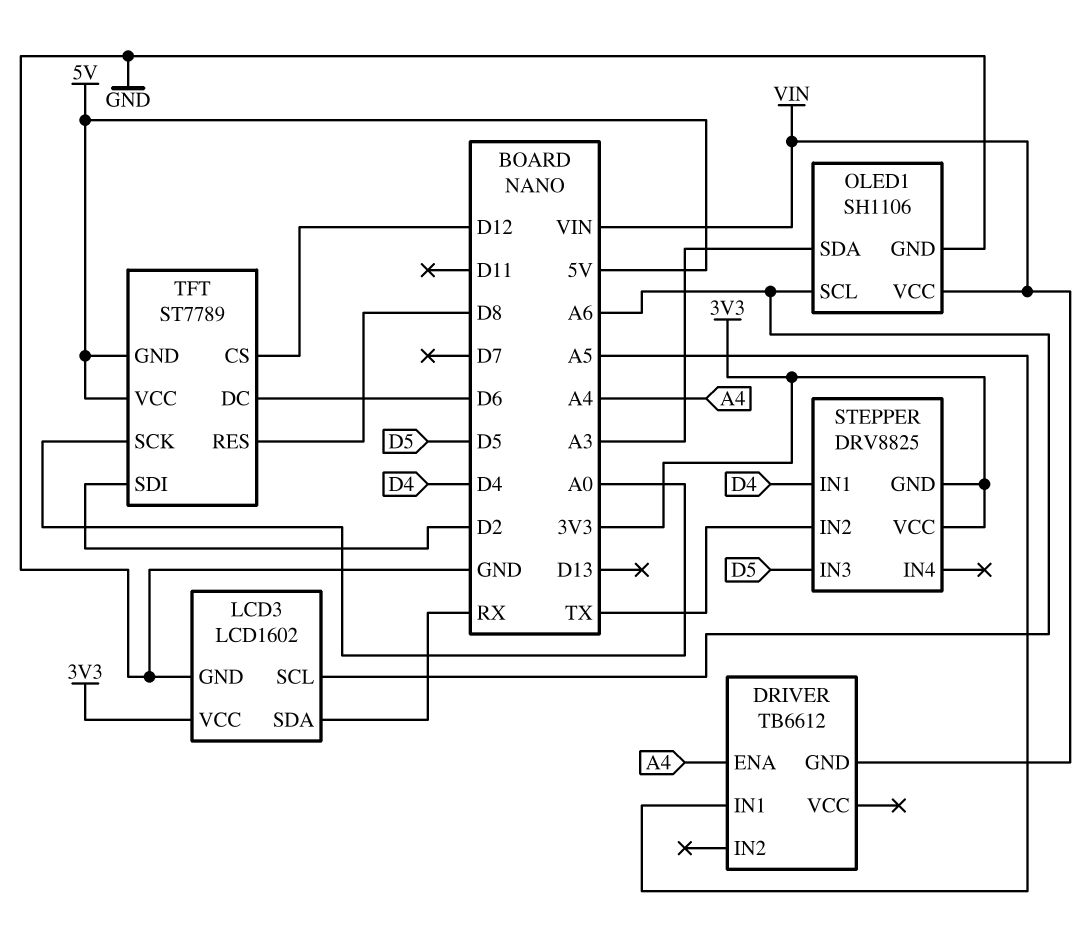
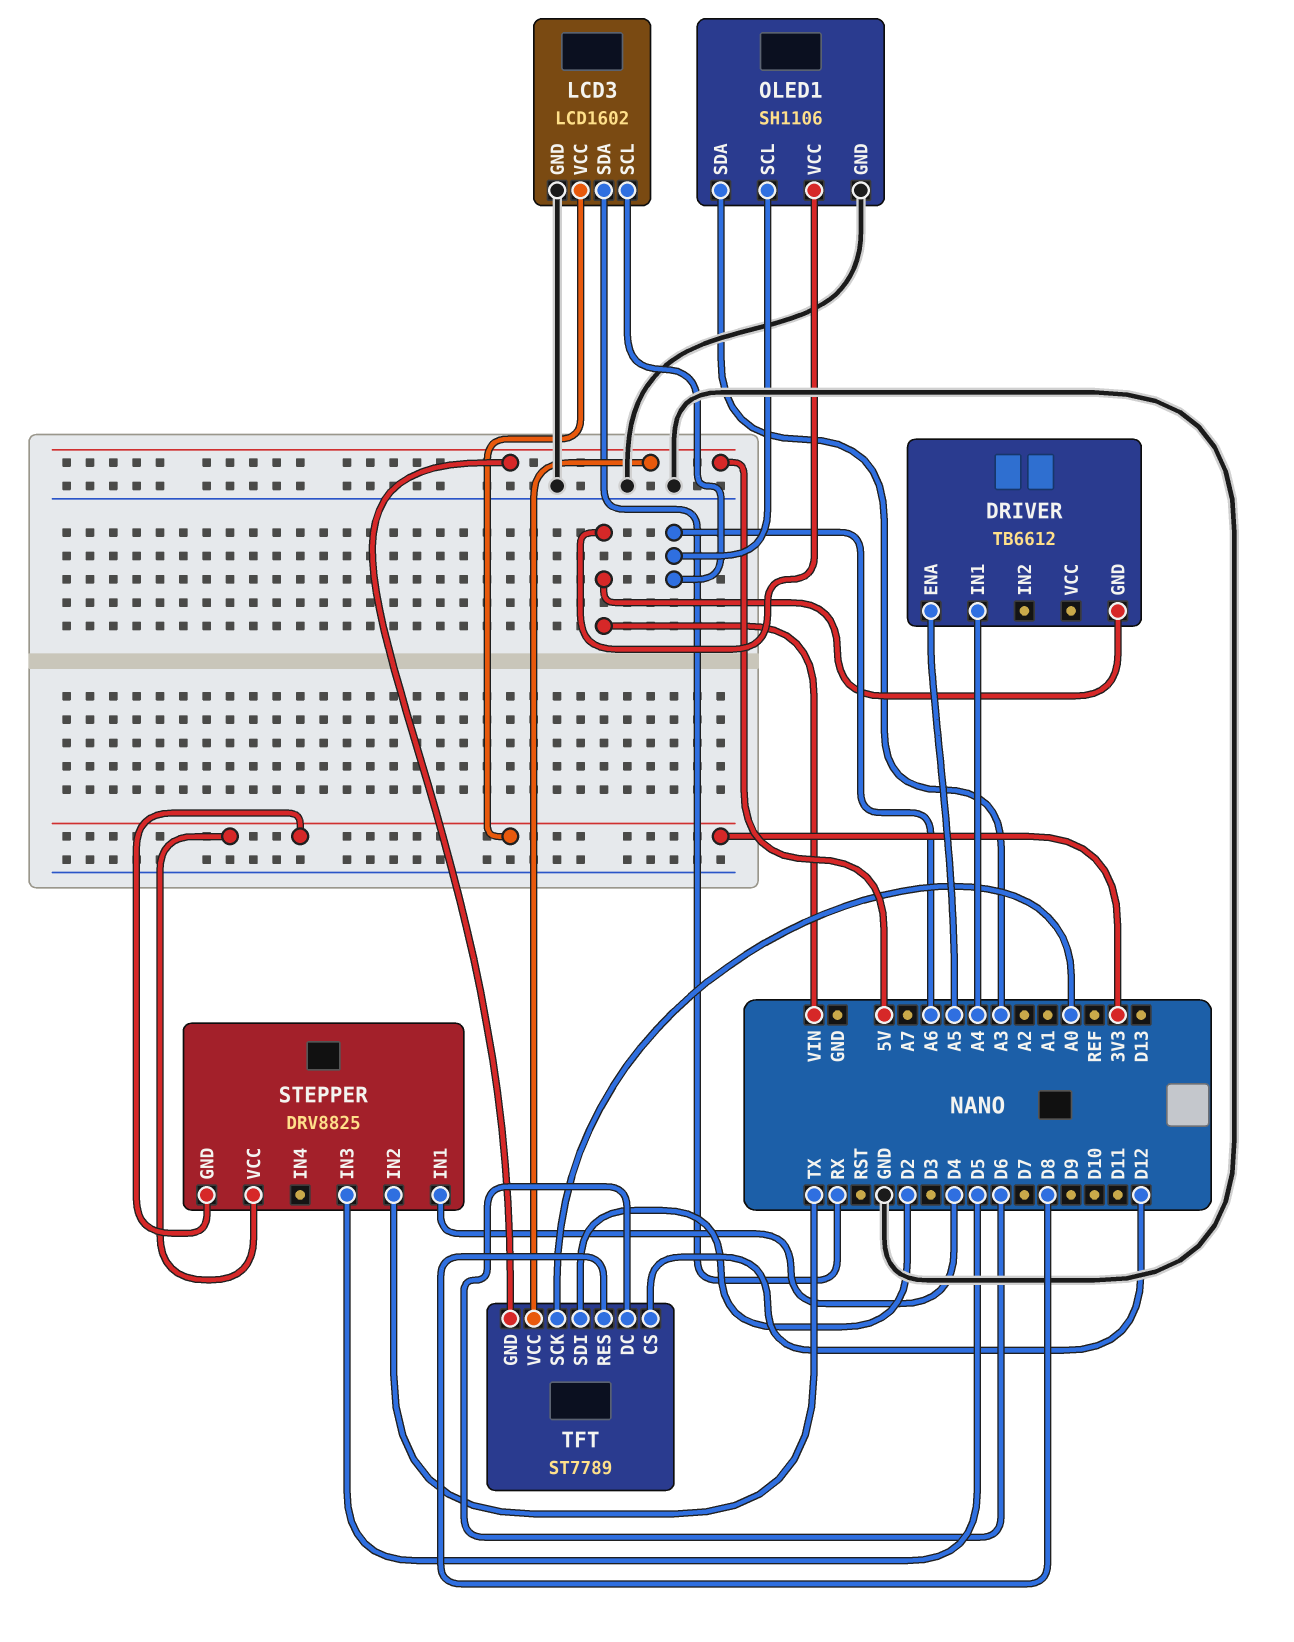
DRIVER pin ENA: A4 -> A5
DRIVER pin IN1: A5 -> A4

